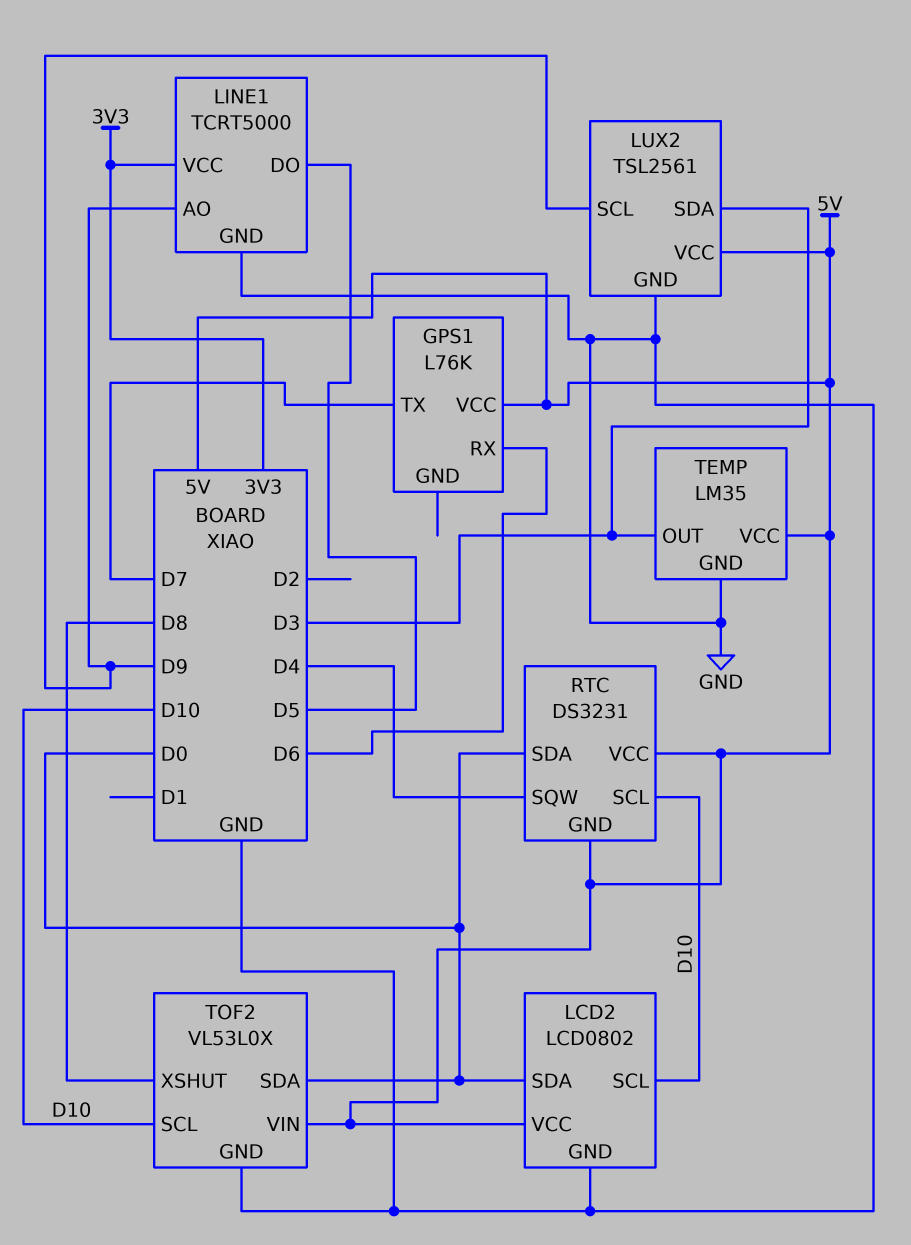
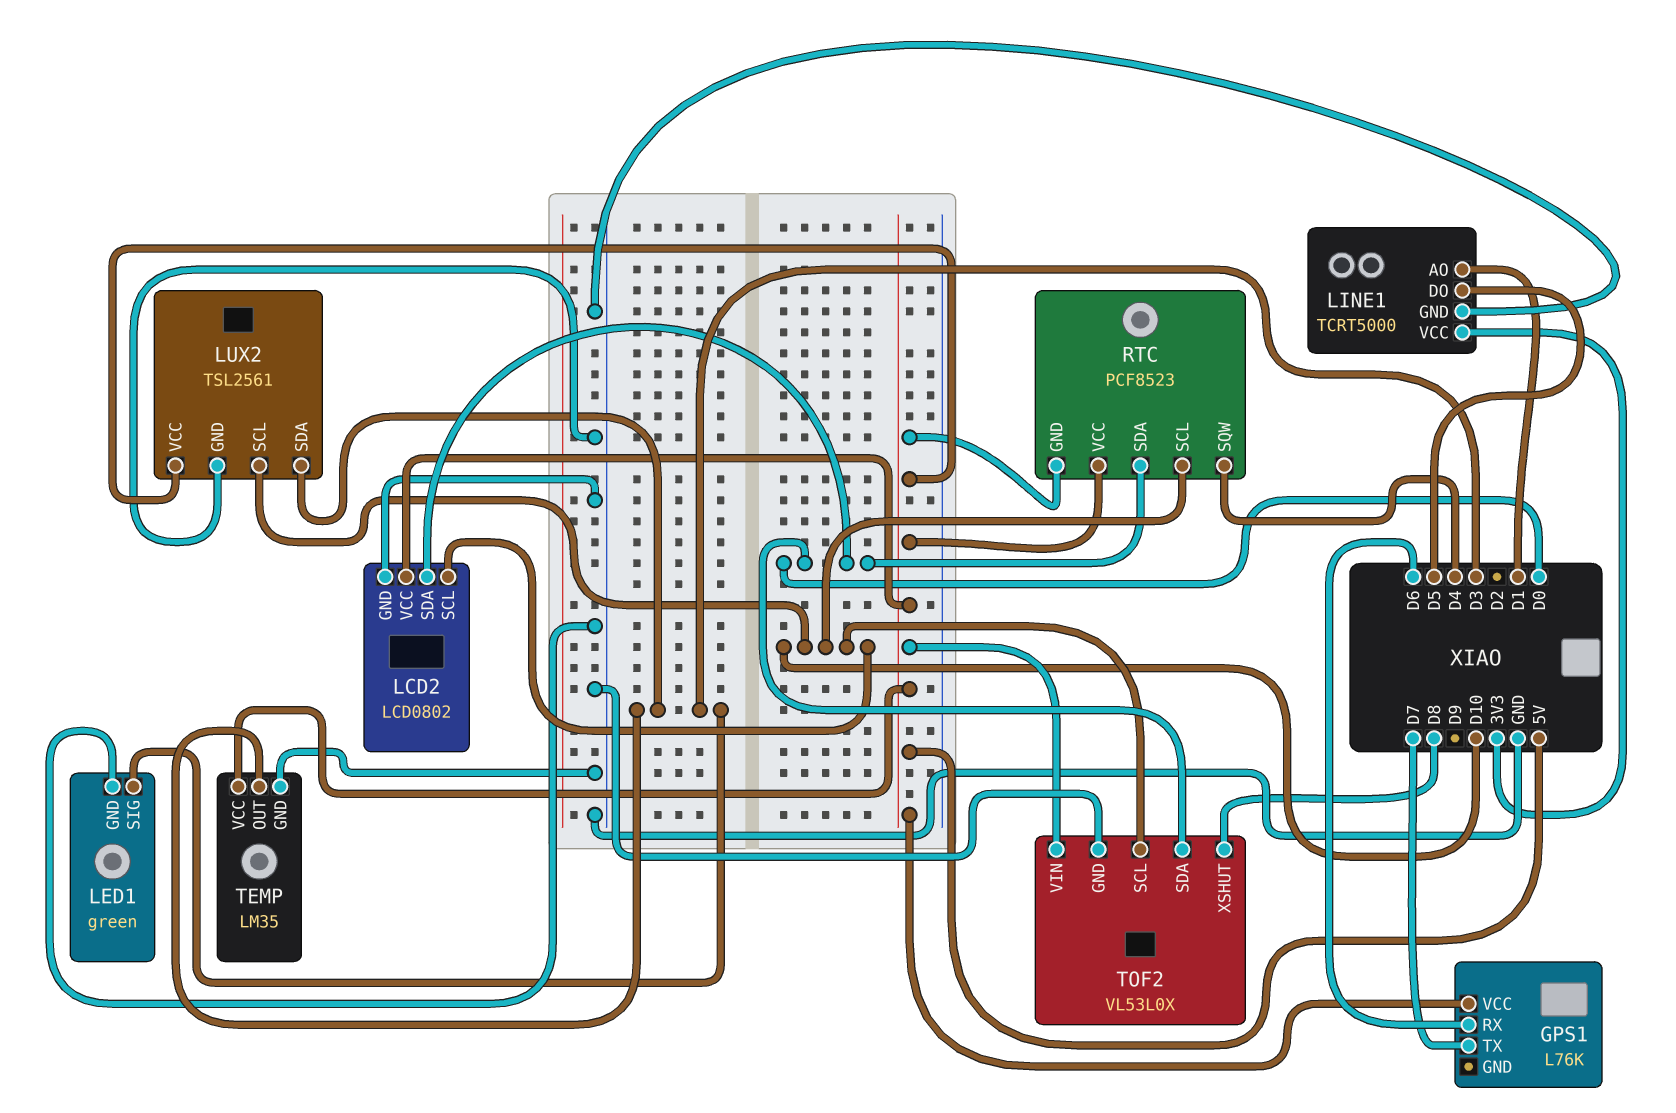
LED1: none -> green
LED1 pin GND: none -> GND
LED1 pin SIG: none -> D3
LINE1 pin AO: D9 -> D1
LUX2 pin SCL: D9 -> D10
RTC: DS3231 -> PCF8523

